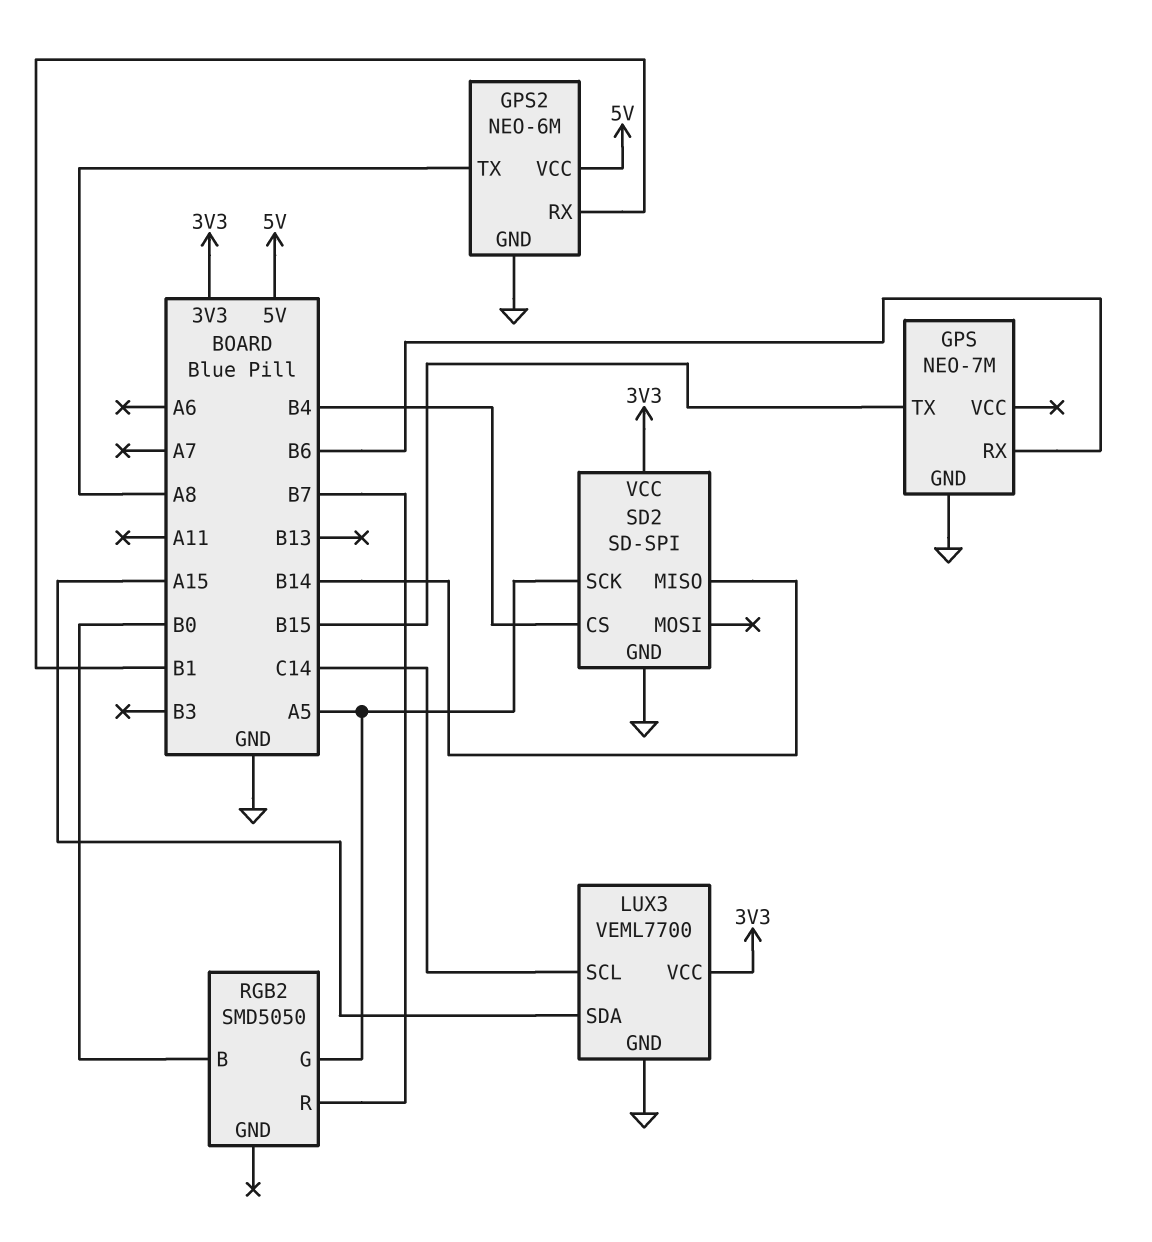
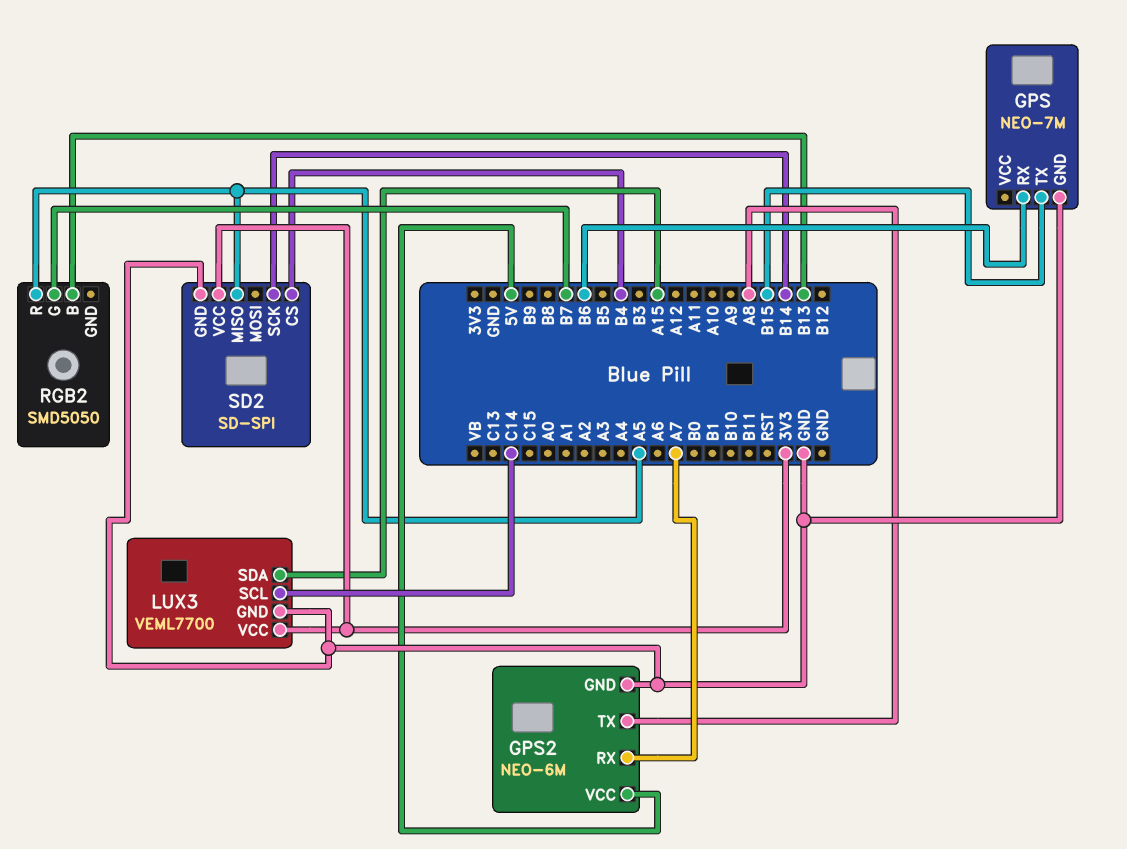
GPS2 pin RX: B1 -> A7
RGB2 pin B: B0 -> B13
RGB2 pin G: A5 -> B7
RGB2 pin R: B7 -> A5
SD2 pin MISO: B14 -> A5
SD2 pin SCK: A5 -> B14

